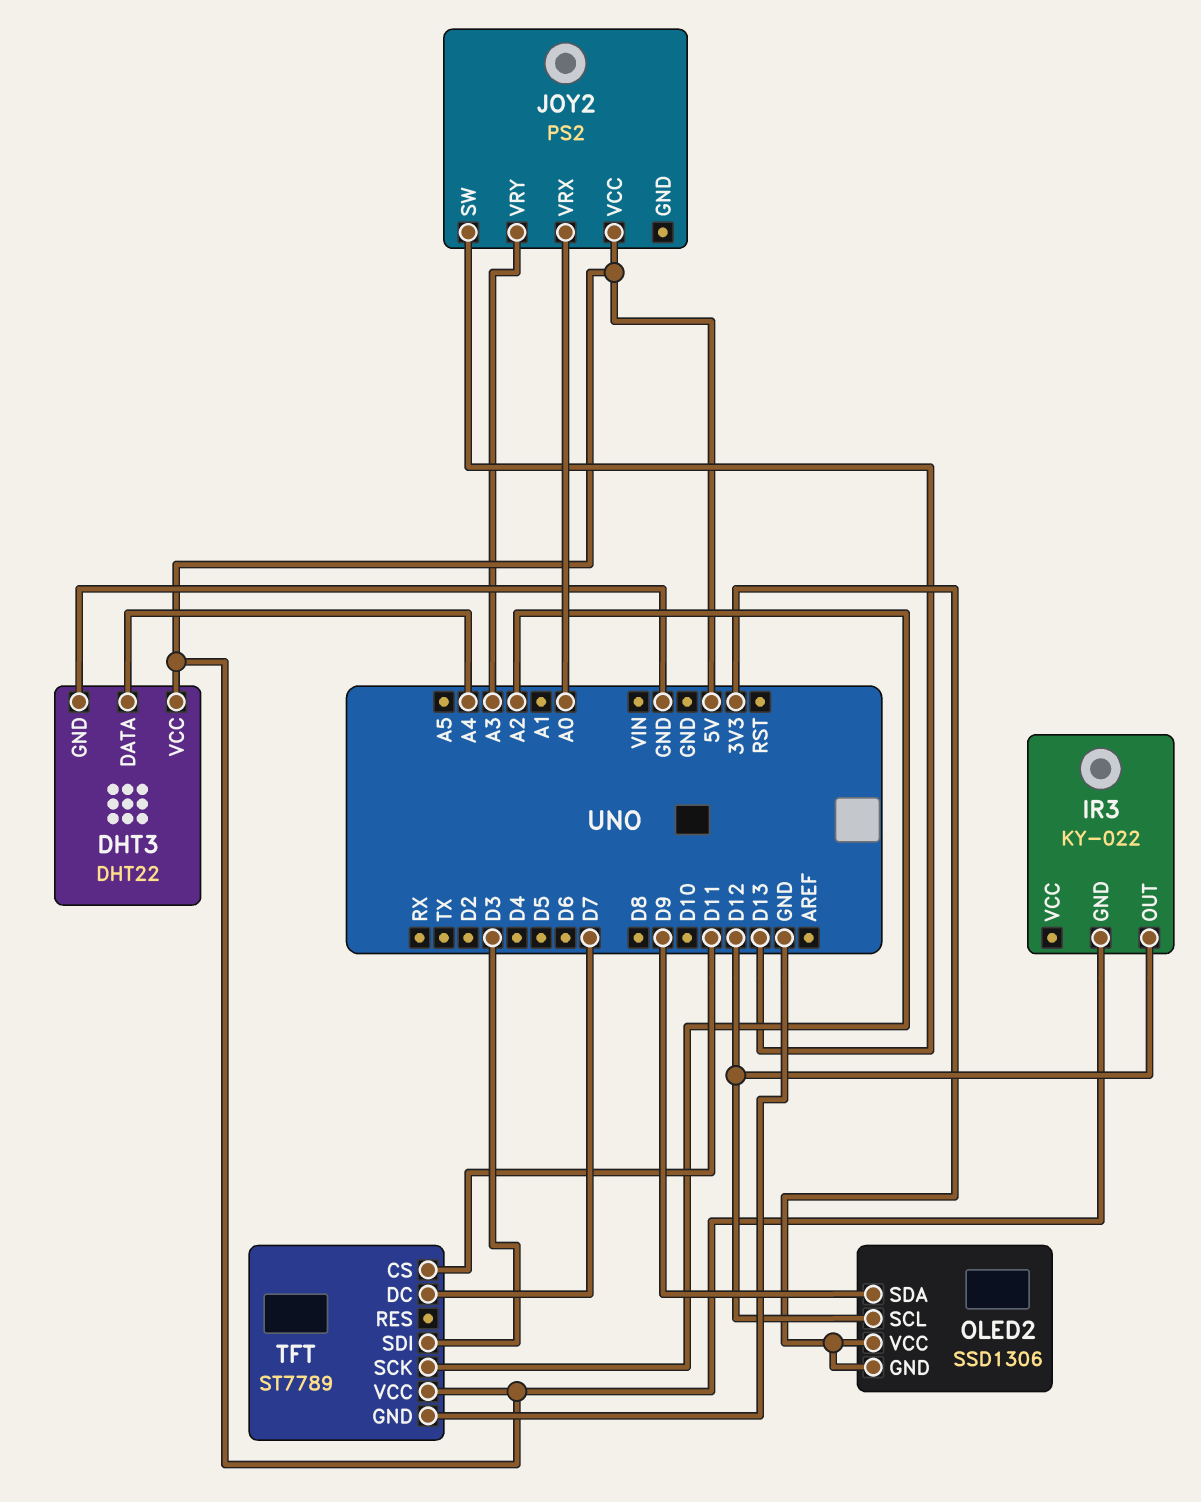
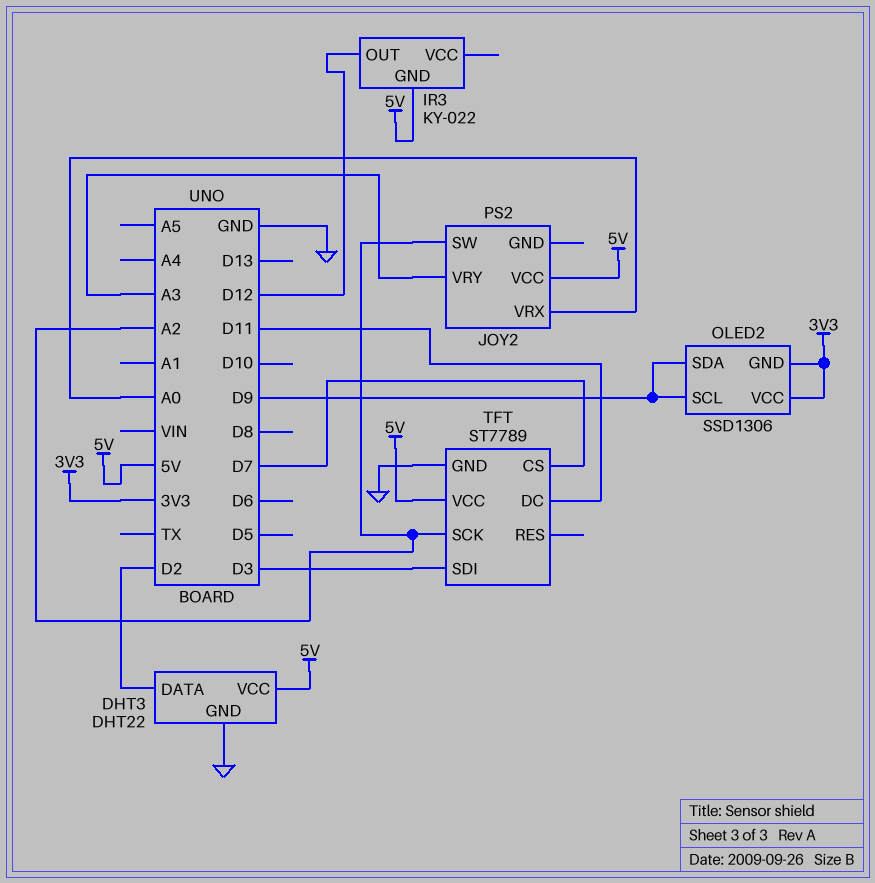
DHT3 pin DATA: A4 -> D2
JOY2 pin SW: D13 -> A2
OLED2 pin SCL: D12 -> D9
TFT pin CS: D11 -> D7
TFT pin DC: D7 -> D11

